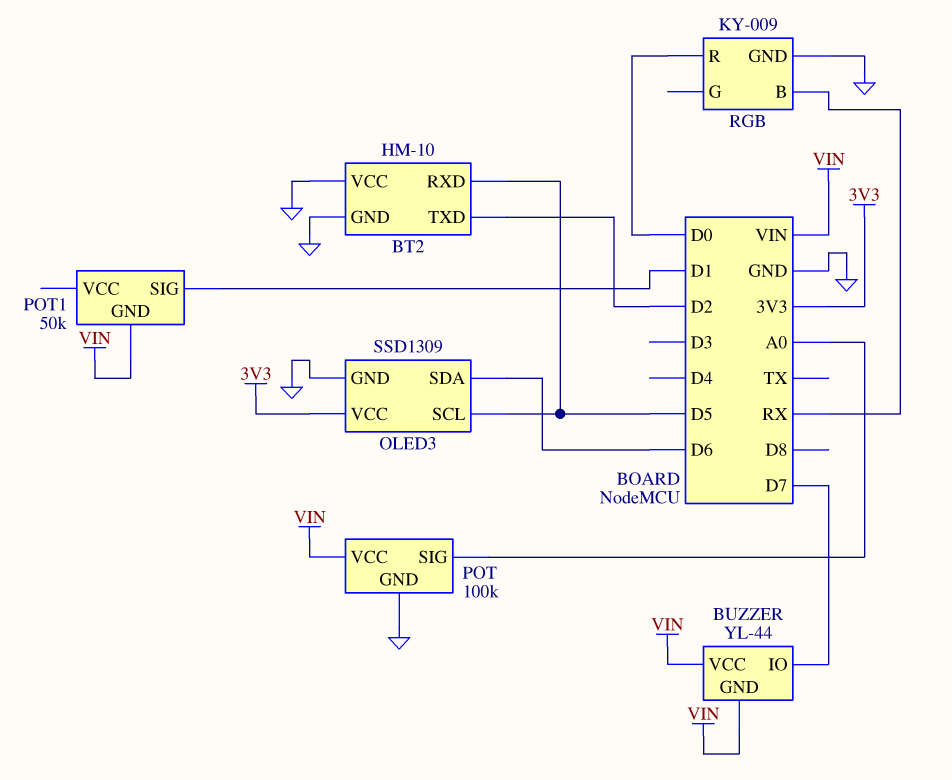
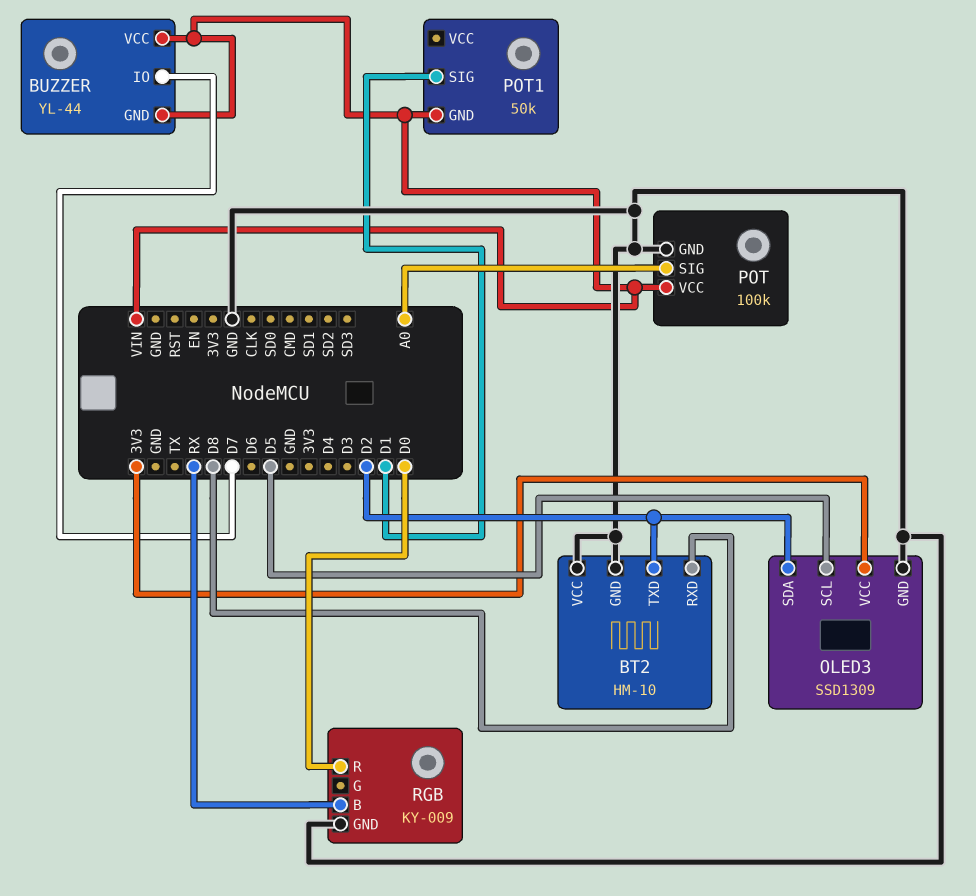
BT2 pin RXD: D5 -> D8
OLED3 pin SDA: D6 -> D2

